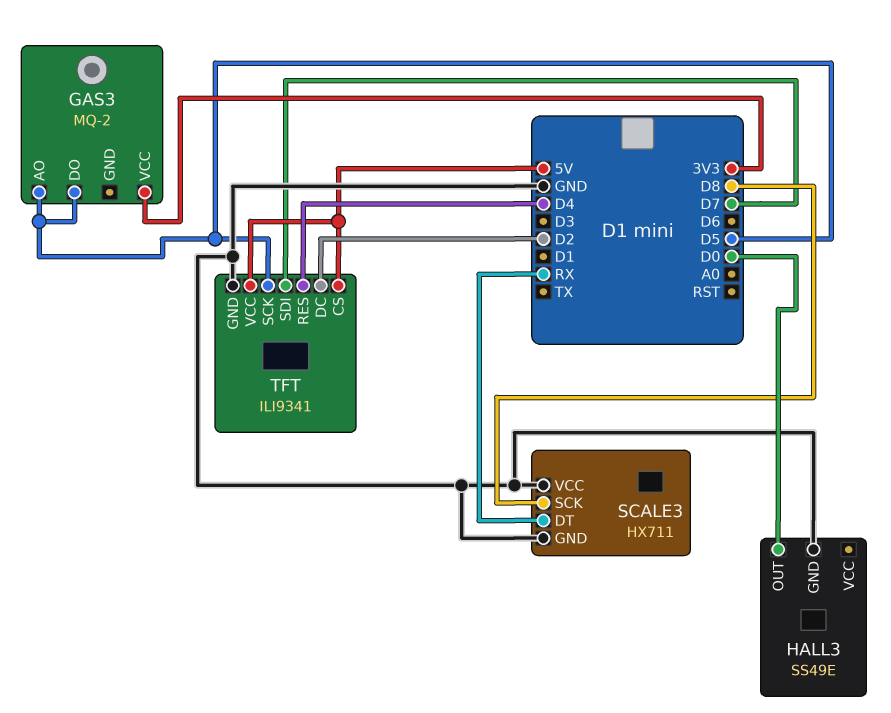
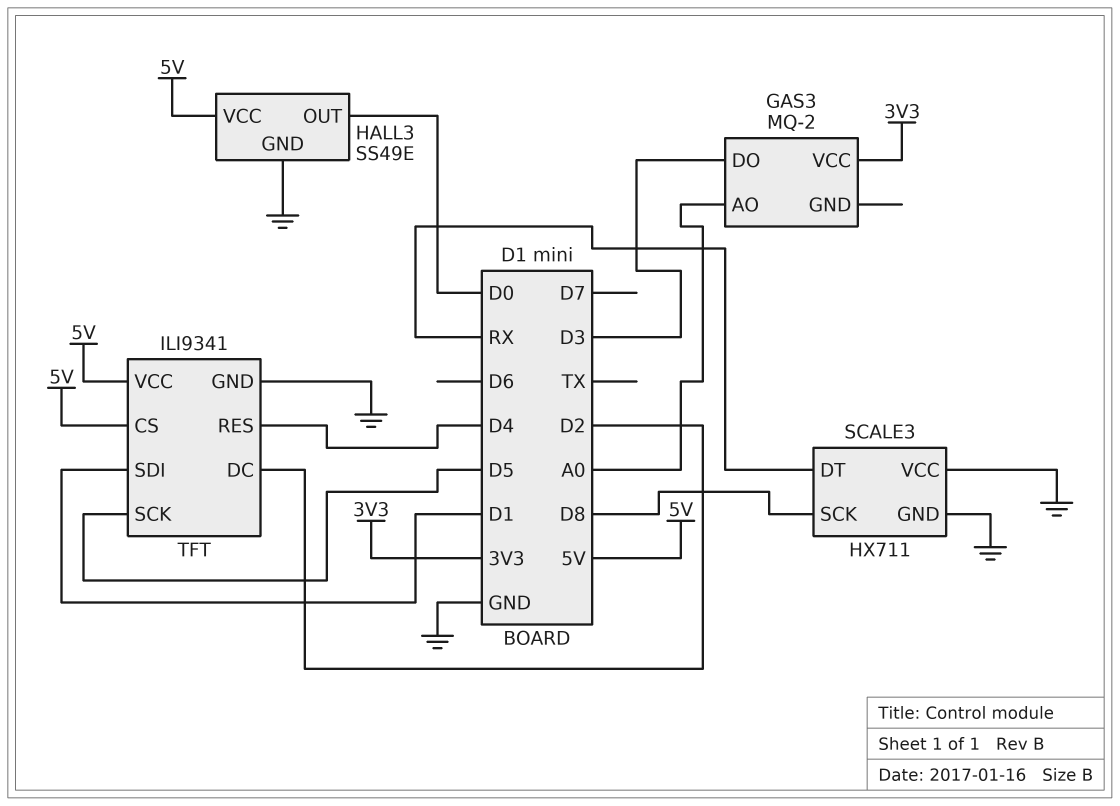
GAS3 pin AO: D5 -> A0
GAS3 pin DO: D5 -> D3
HALL3 pin VCC: none -> 5V
TFT pin SDI: D7 -> D1

